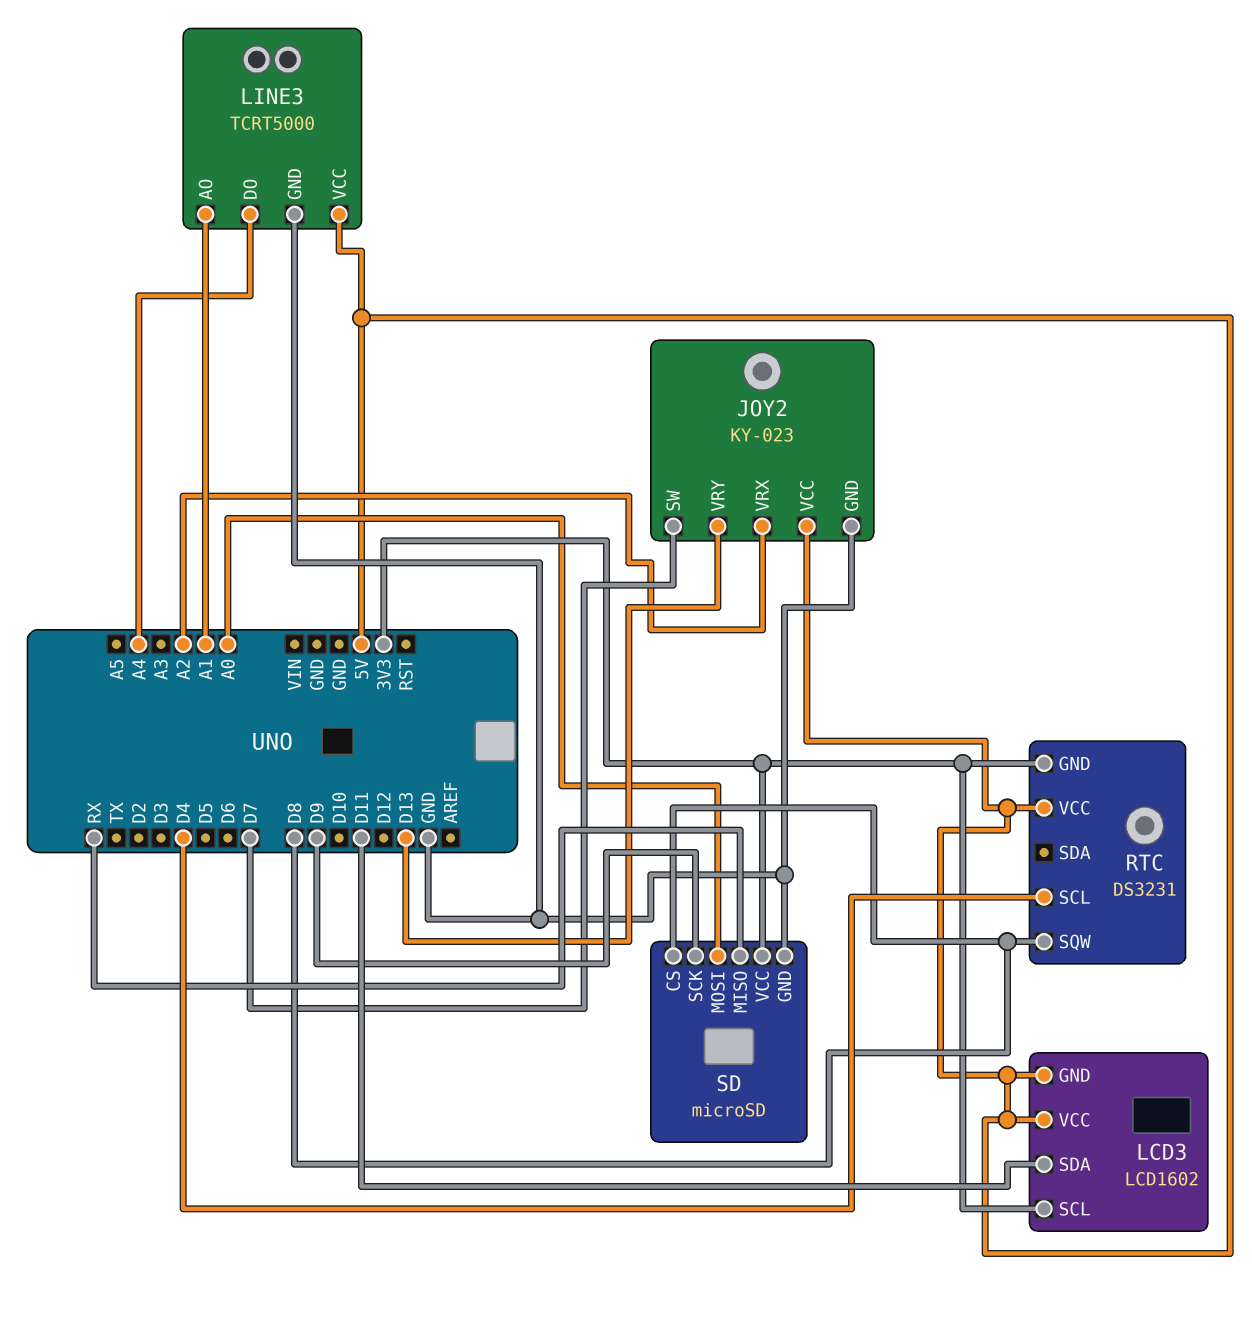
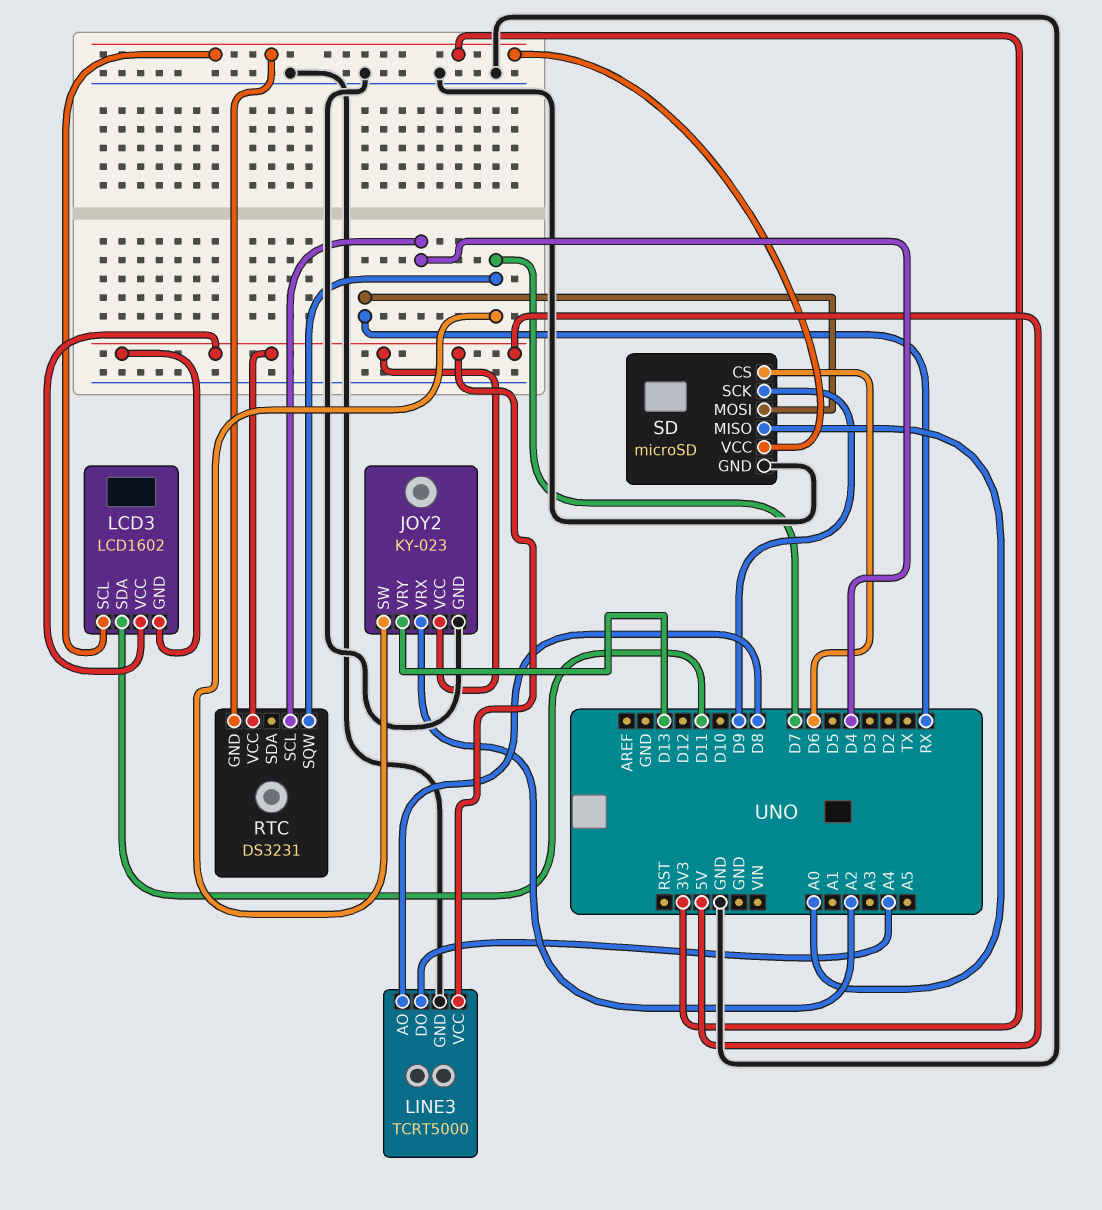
LINE3 pin AO: A1 -> D8
RTC pin SQW: D8 -> D7
SD pin CS: D8 -> D6
SD pin MISO: RX -> A0
SD pin MOSI: A0 -> RX

